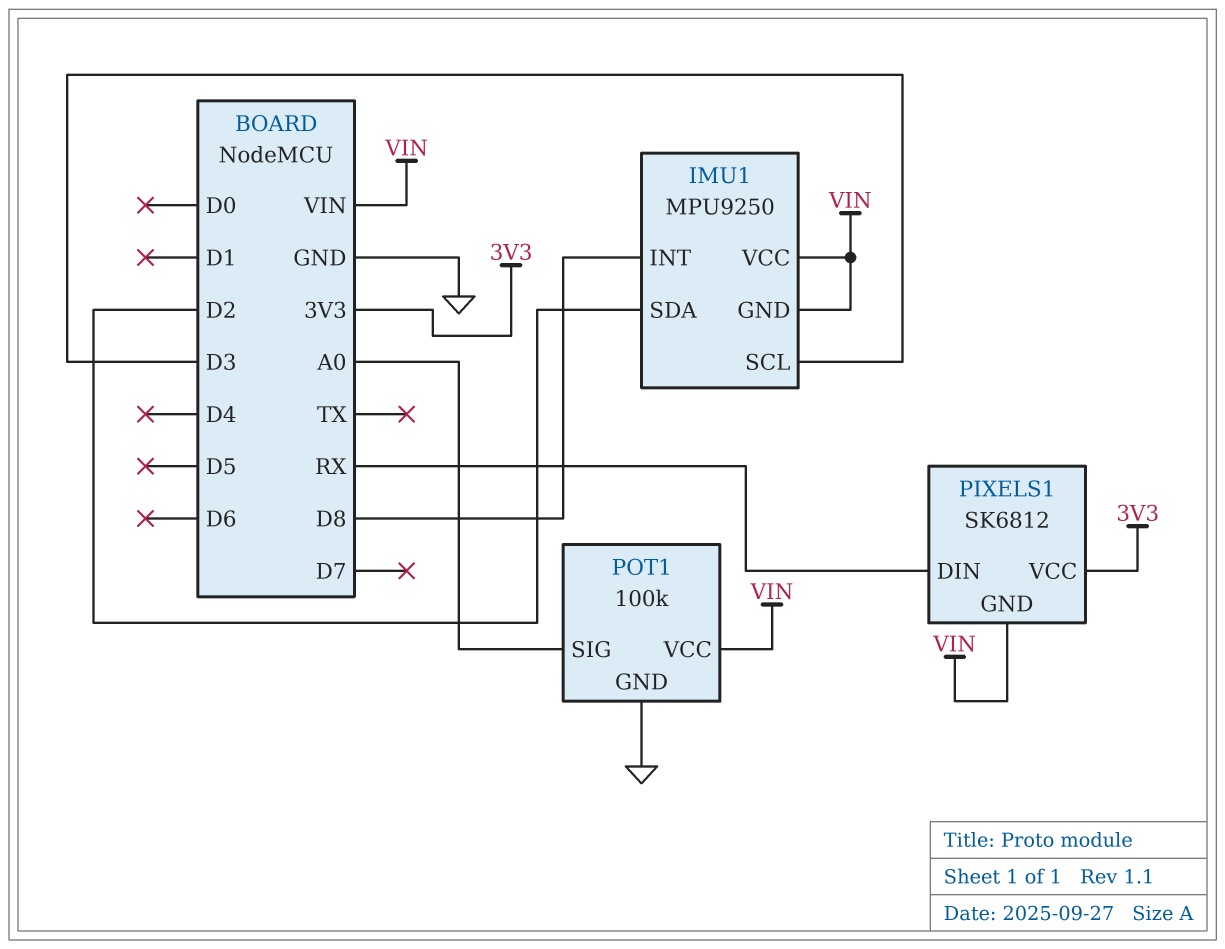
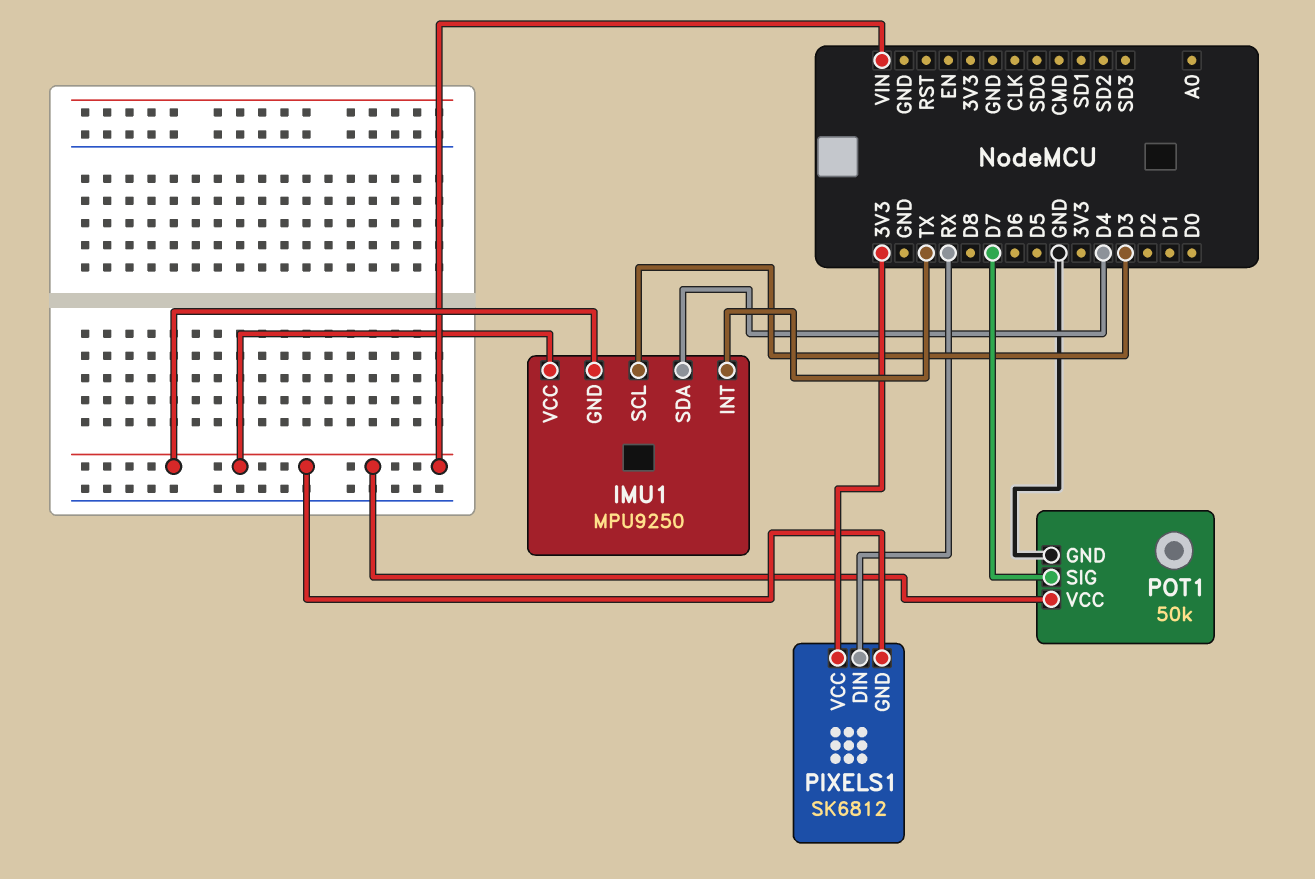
IMU1 pin INT: D8 -> TX
IMU1 pin SDA: D2 -> D4
POT1: 100k -> 50k
POT1 pin SIG: A0 -> D7

